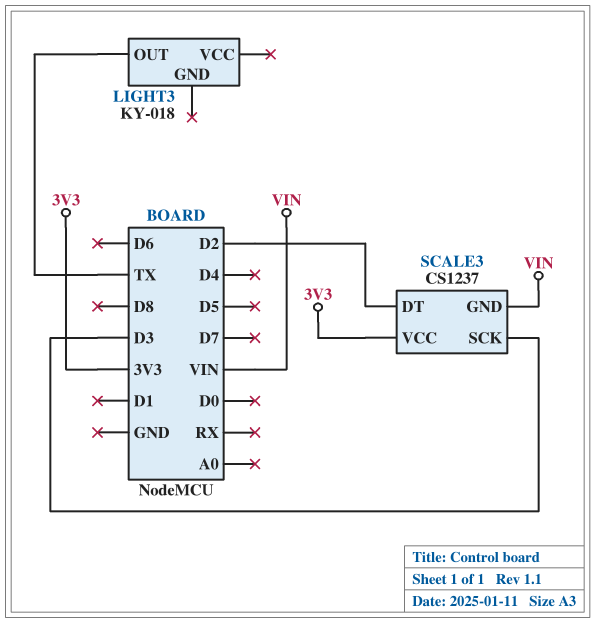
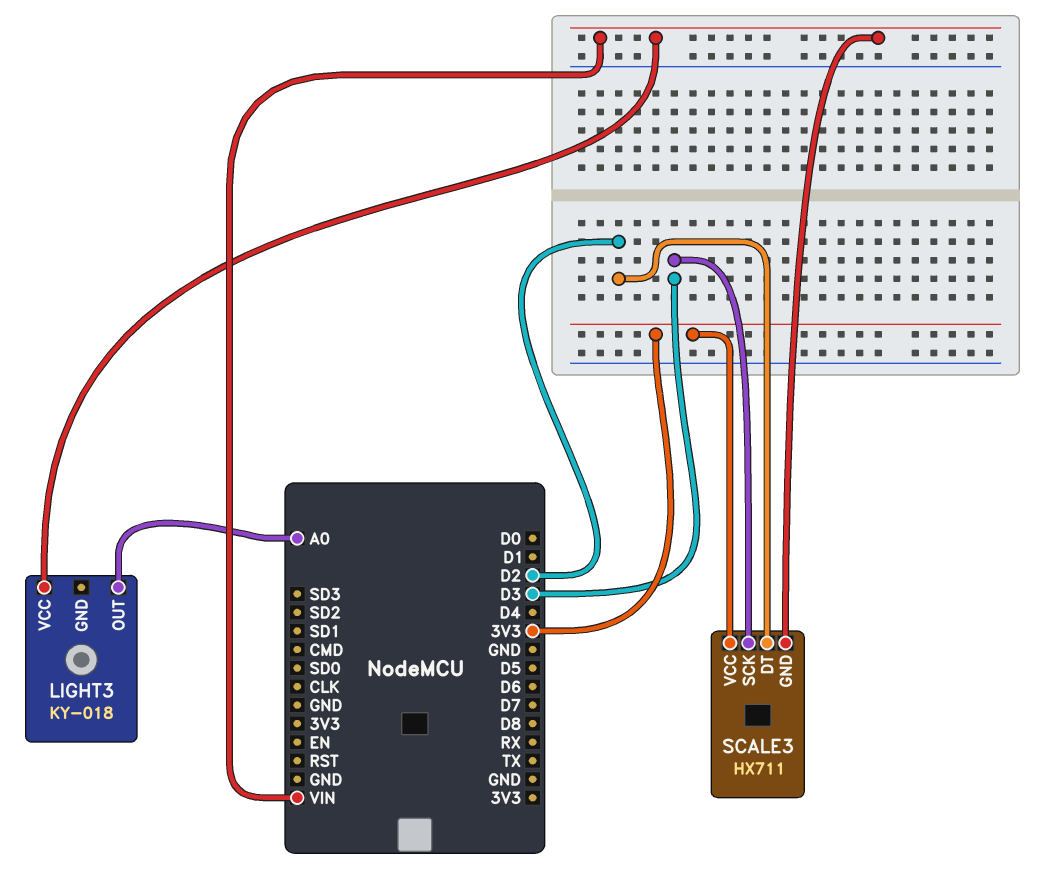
LIGHT3 pin OUT: TX -> A0
LIGHT3 pin VCC: none -> VIN
SCALE3: CS1237 -> HX711

